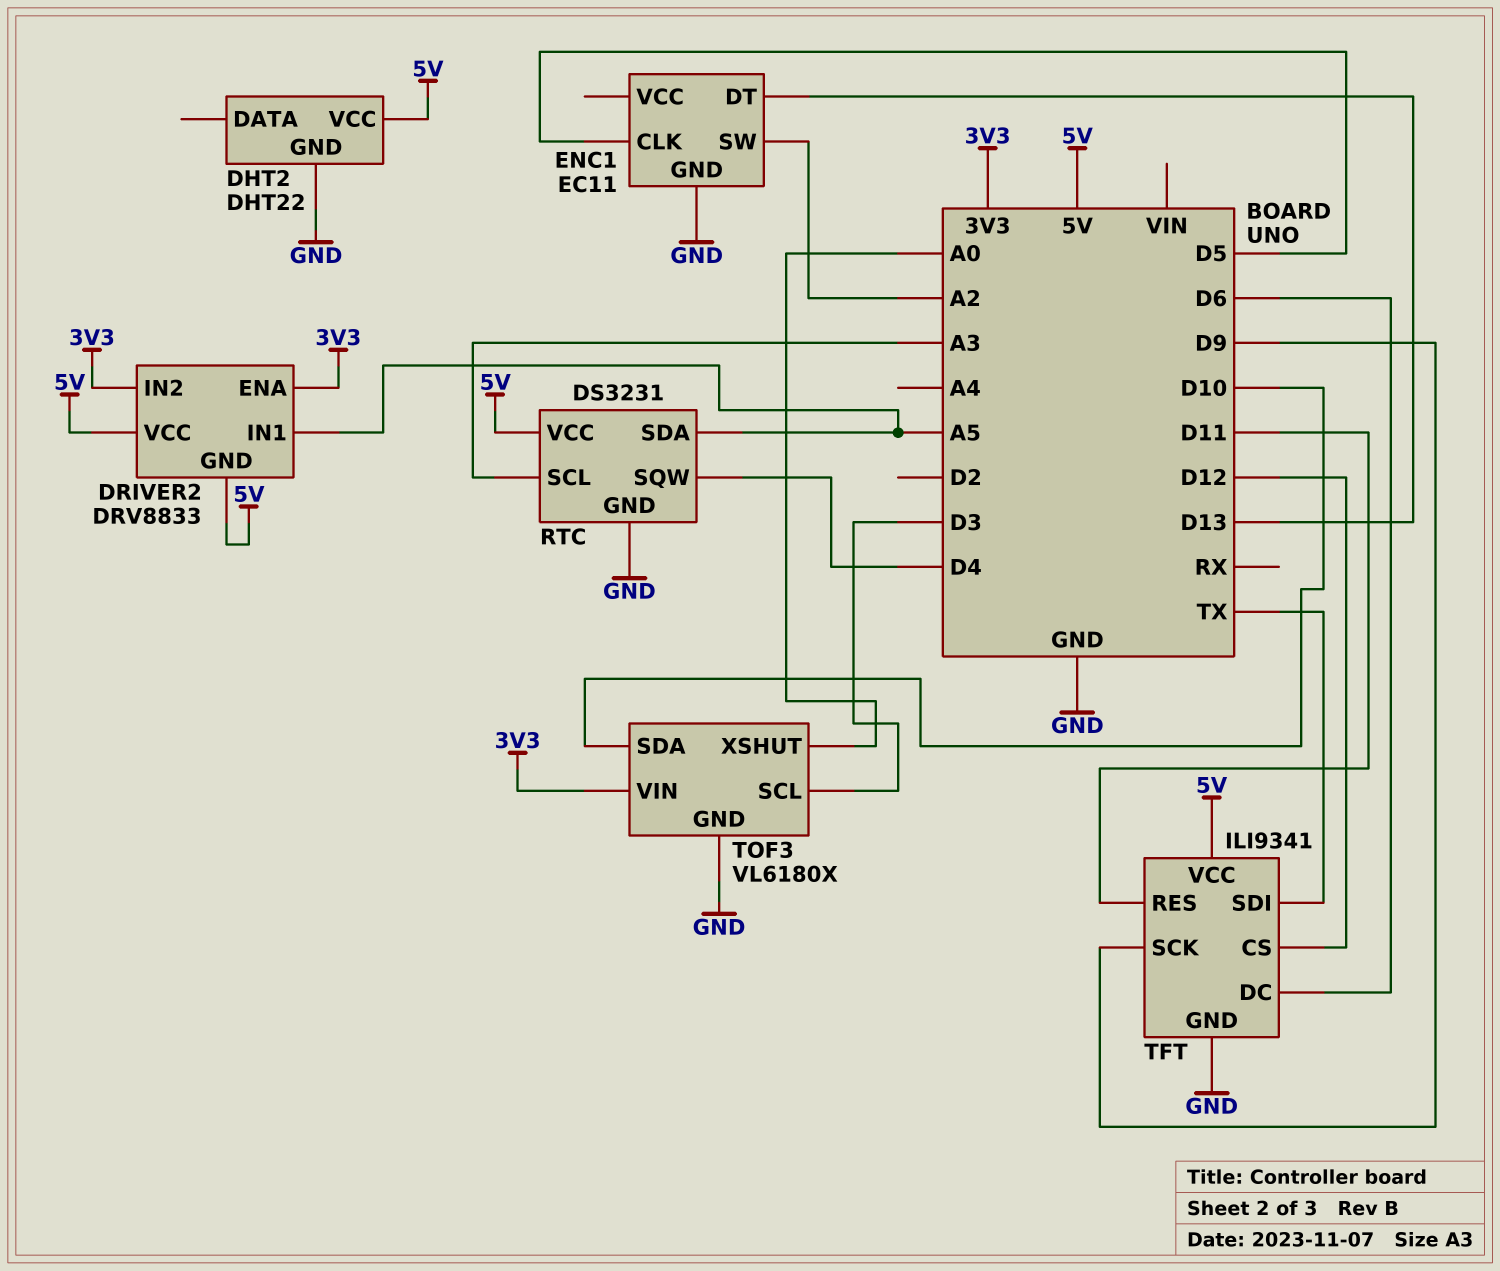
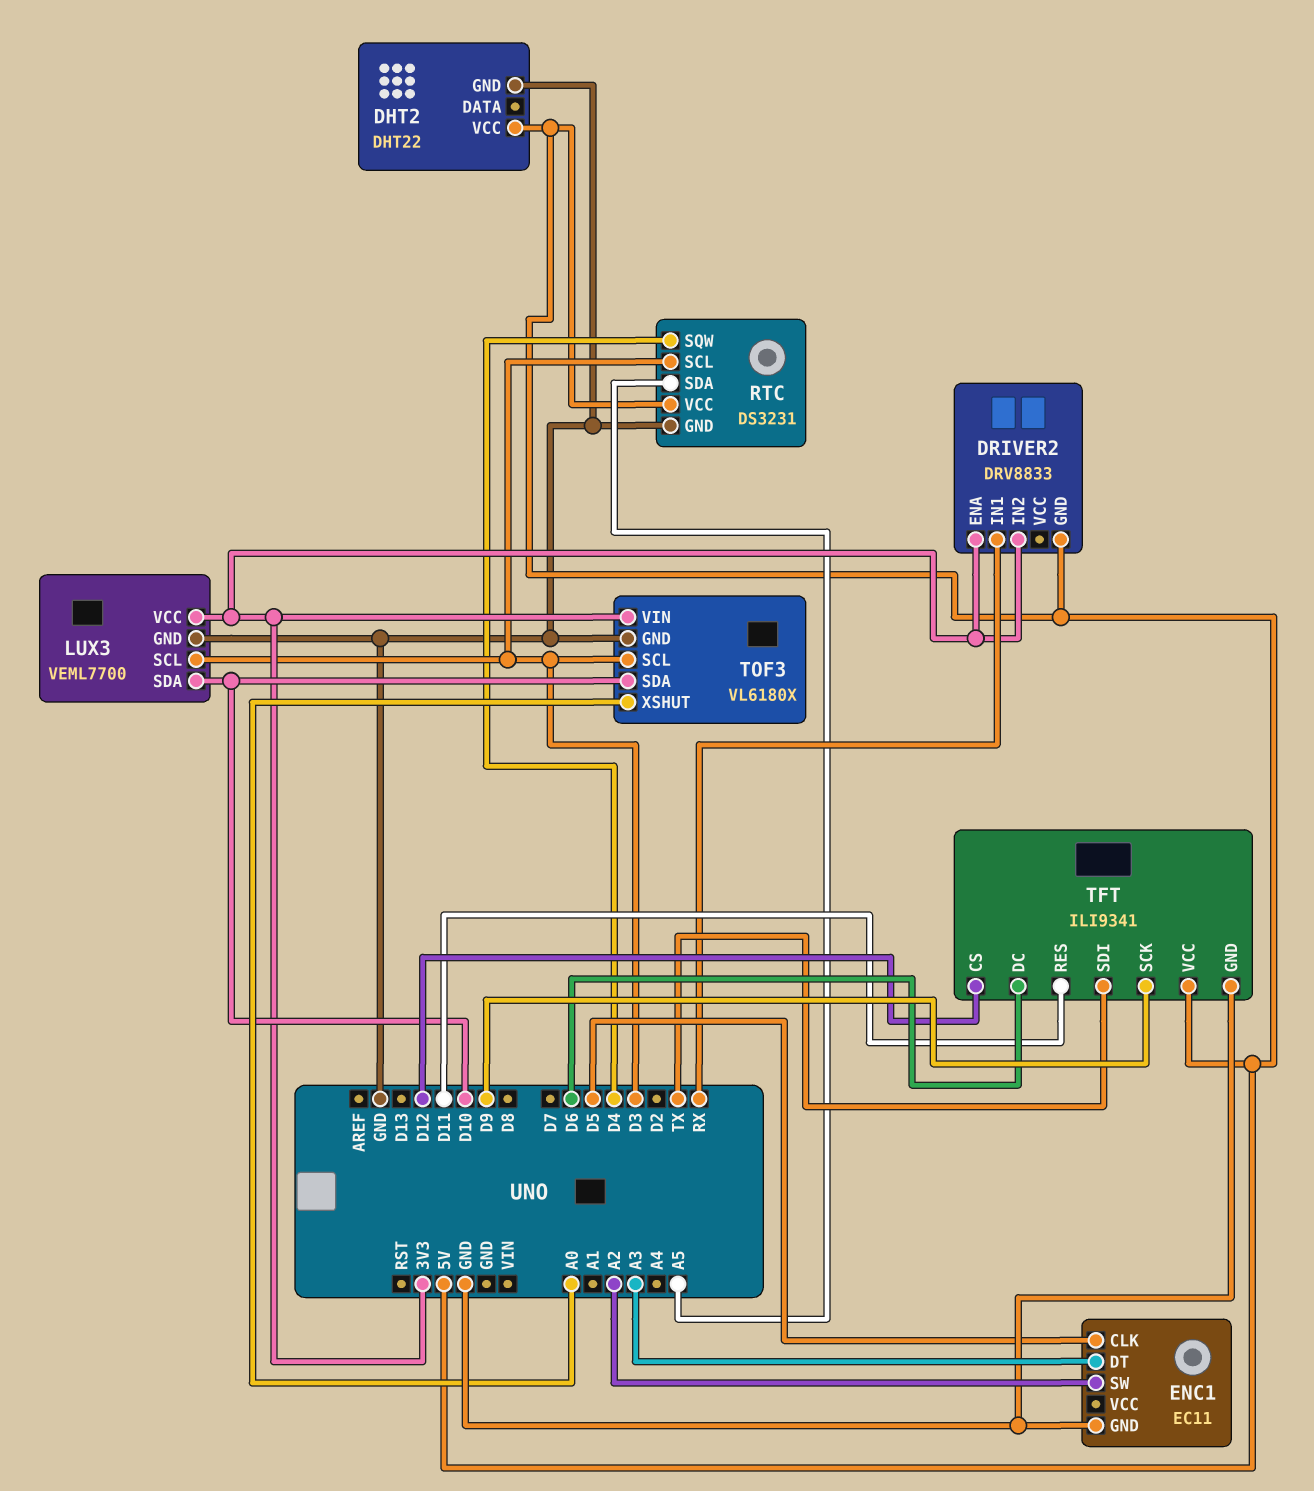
DRIVER2 pin IN1: A5 -> RX
DRIVER2 pin VCC: 5V -> none
ENC1 pin DT: D13 -> A3
LUX3: none -> VEML7700
LUX3 pin GND: none -> GND
LUX3 pin SCL: none -> D3
LUX3 pin SDA: none -> D10
LUX3 pin VCC: none -> 3V3
RTC pin SCL: A3 -> D3

